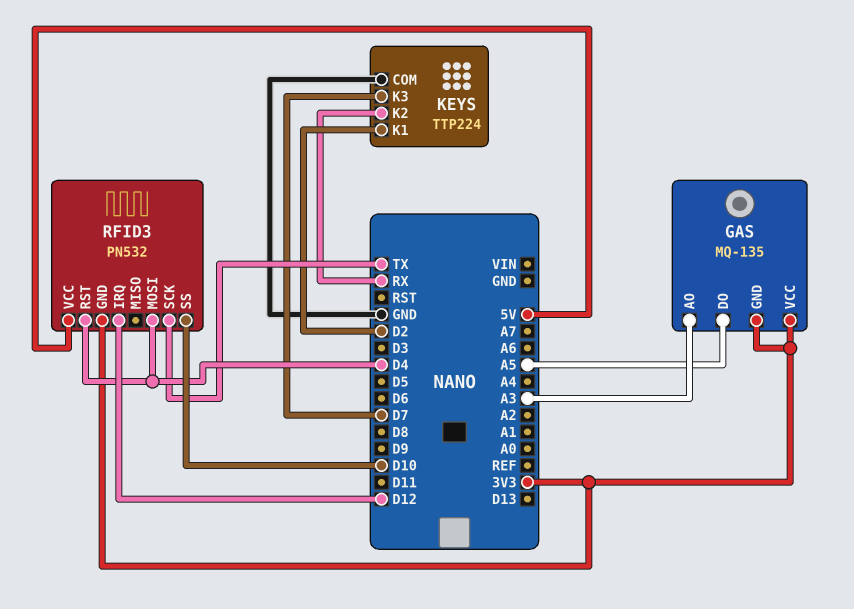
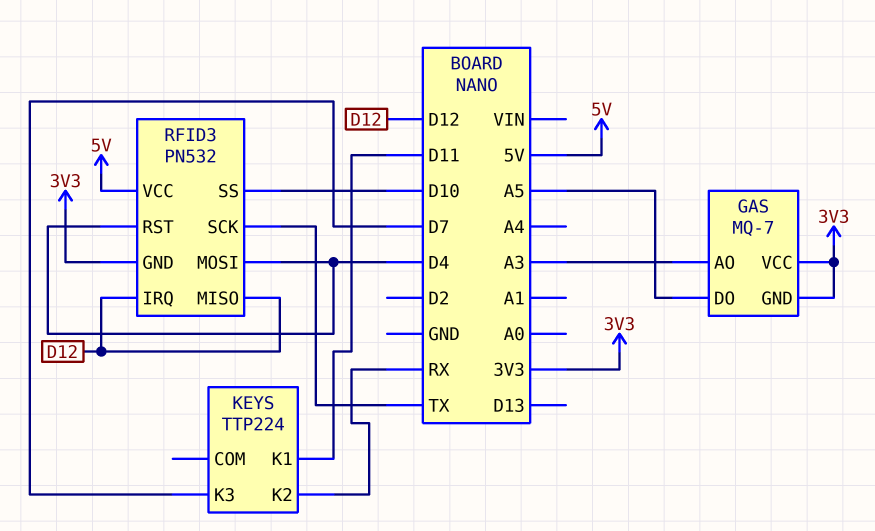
GAS: MQ-135 -> MQ-7
KEYS pin COM: GND -> none
KEYS pin K1: D2 -> D11
RFID3 pin MISO: none -> D12

